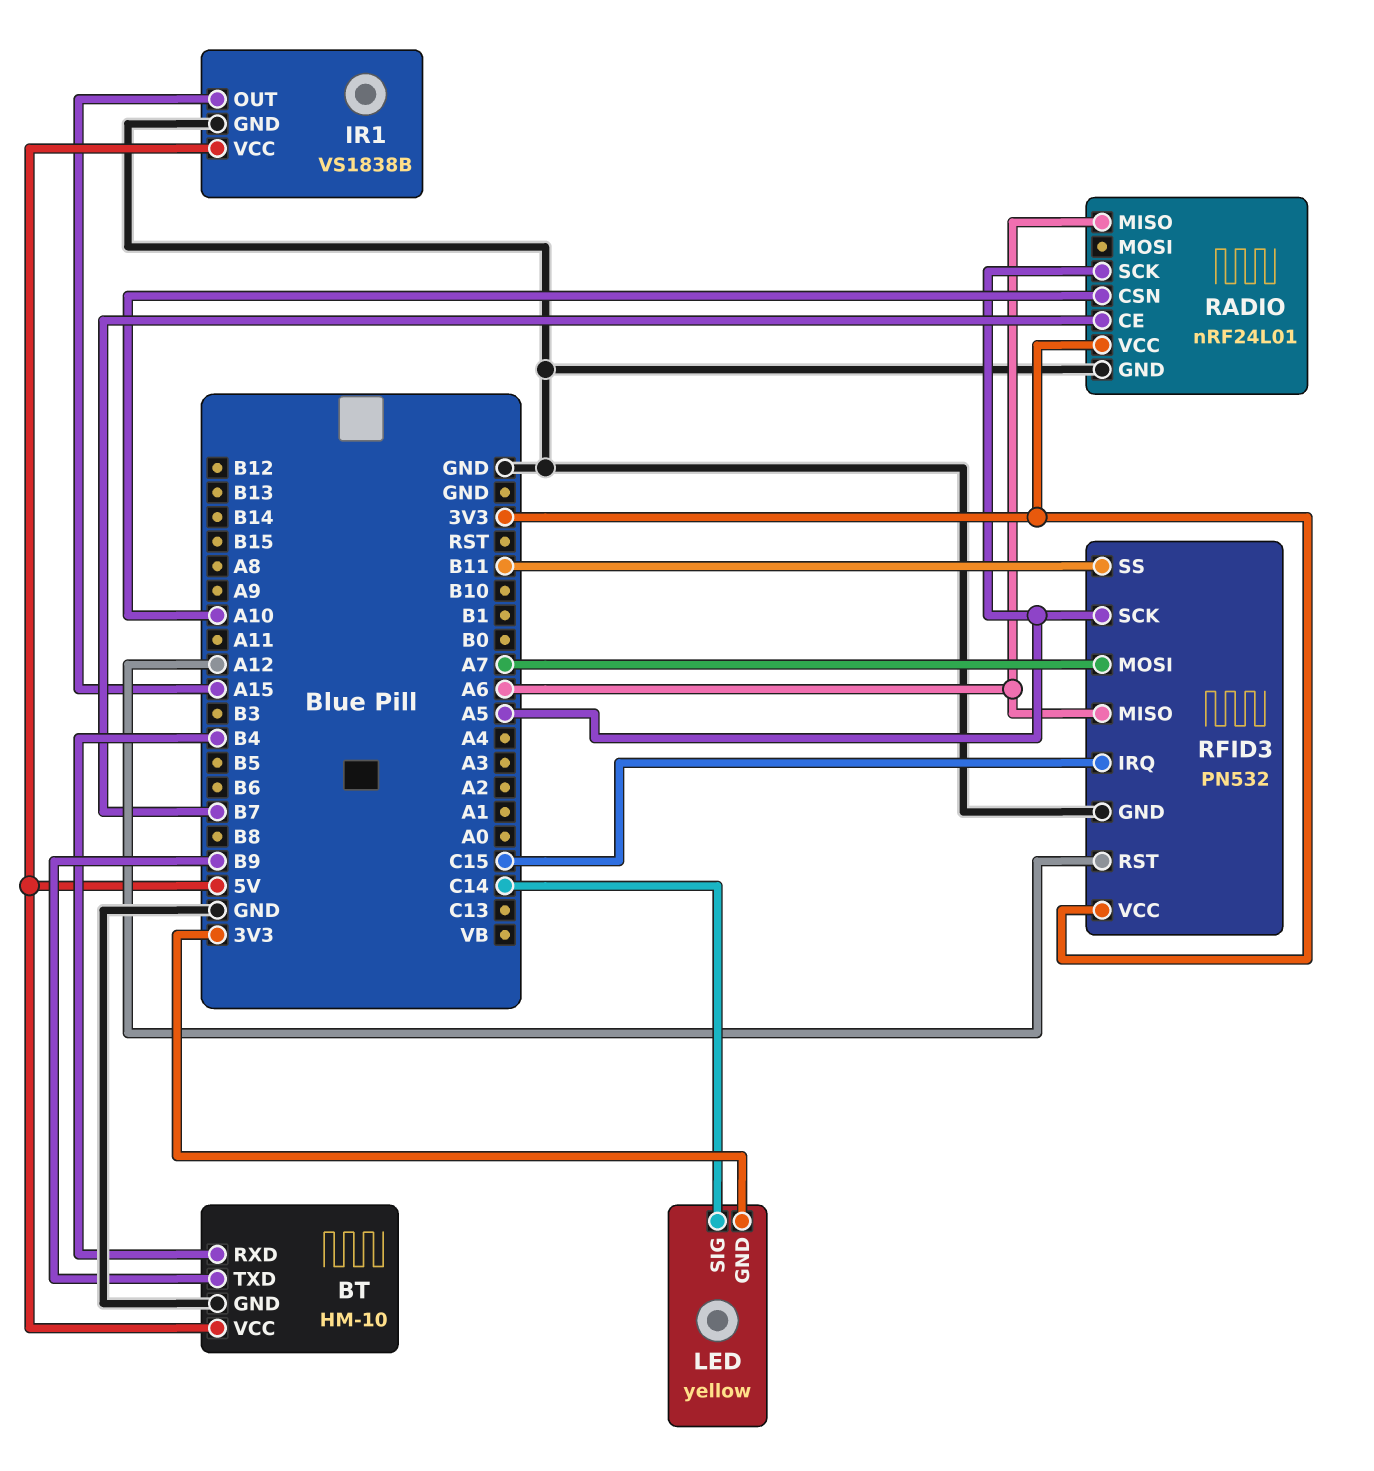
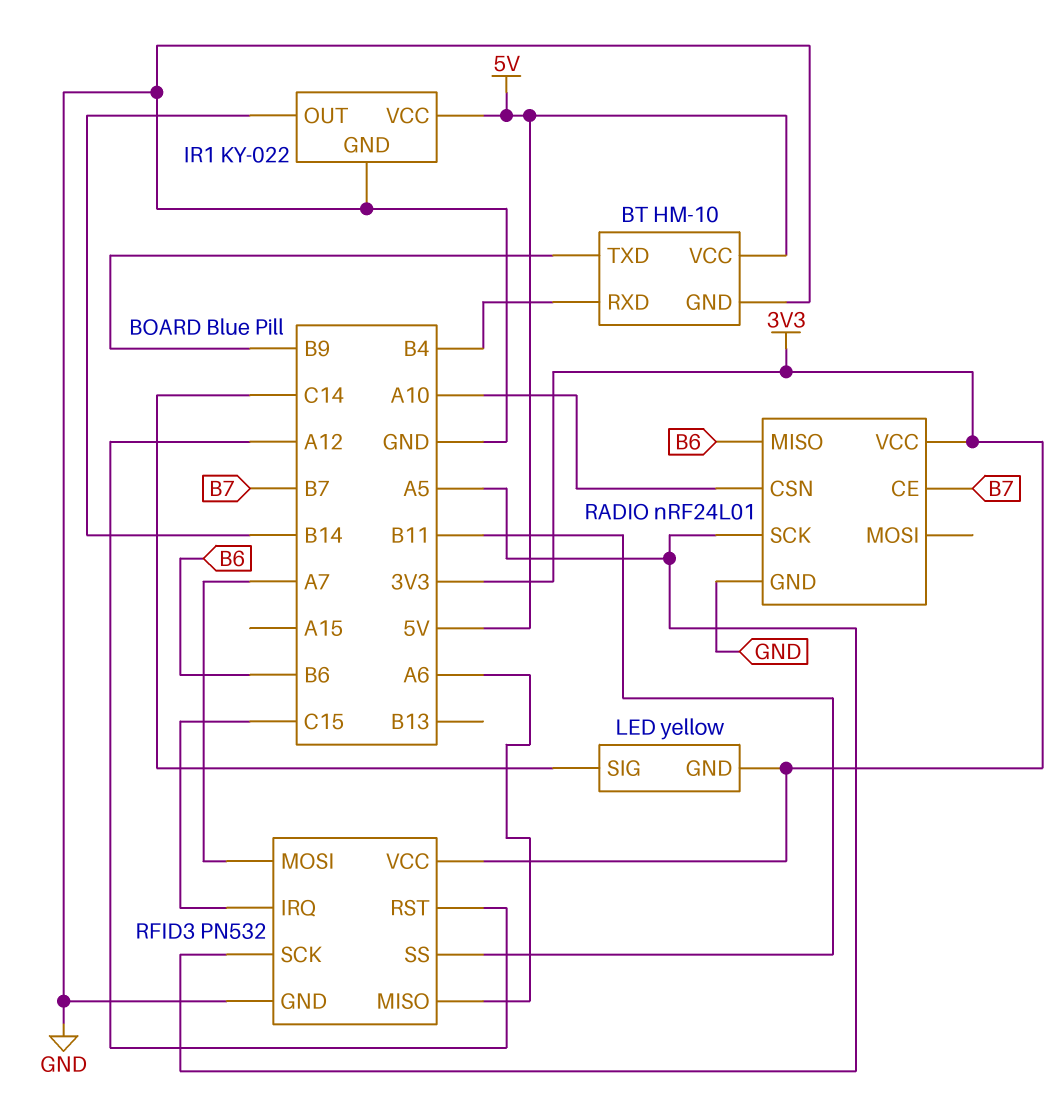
IR1: VS1838B -> KY-022
IR1 pin OUT: A15 -> B14
RADIO pin MISO: A6 -> B6

